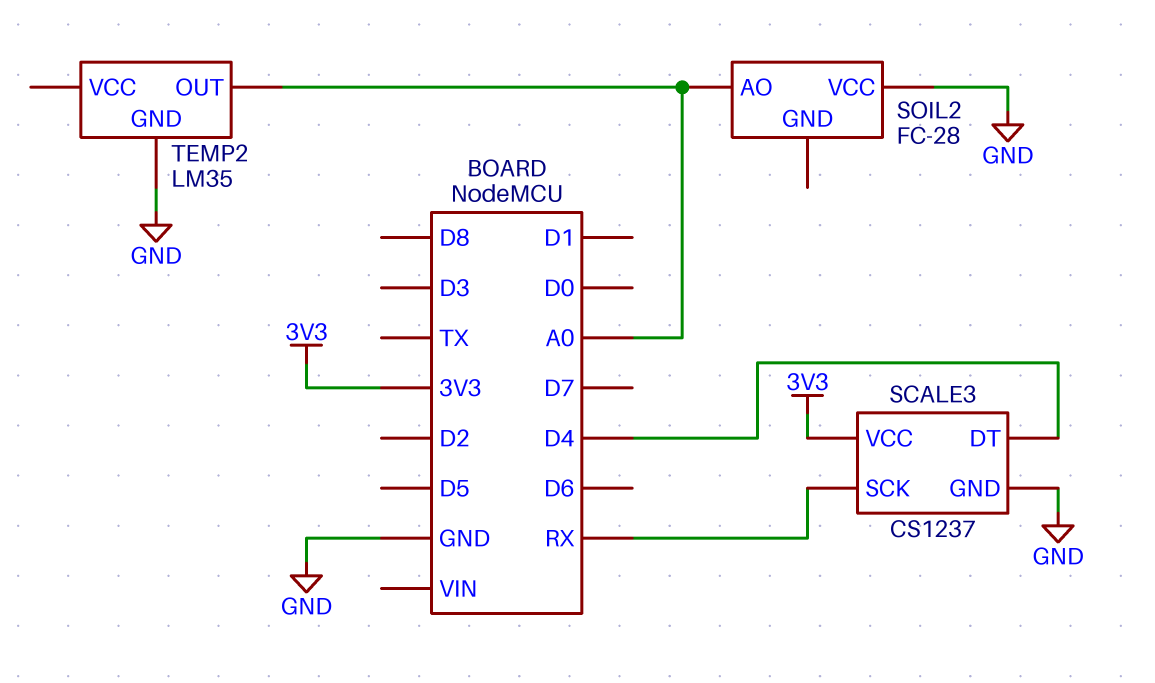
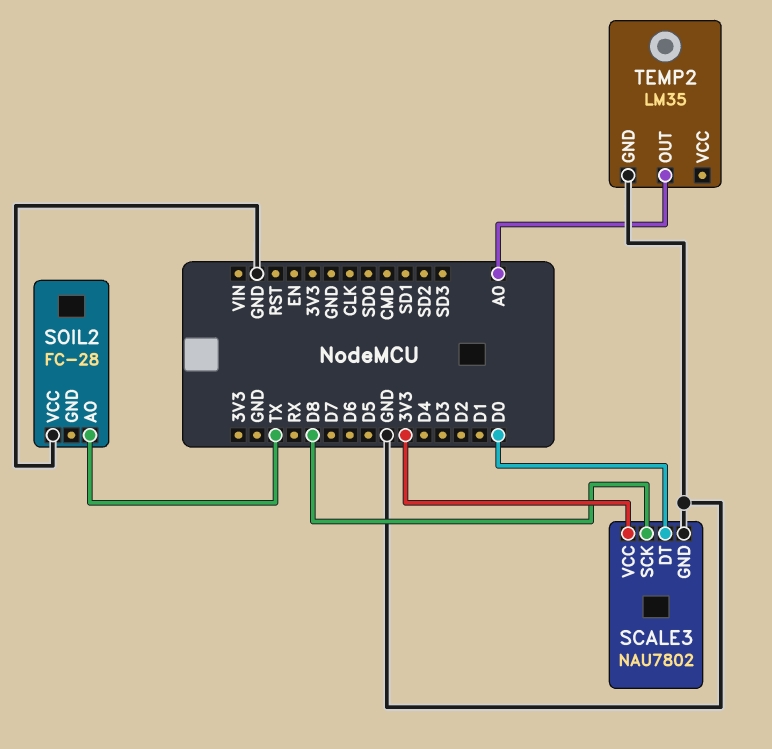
SCALE3: CS1237 -> NAU7802
SCALE3 pin DT: D4 -> D0
SCALE3 pin SCK: RX -> D8
SOIL2 pin AO: A0 -> TX

